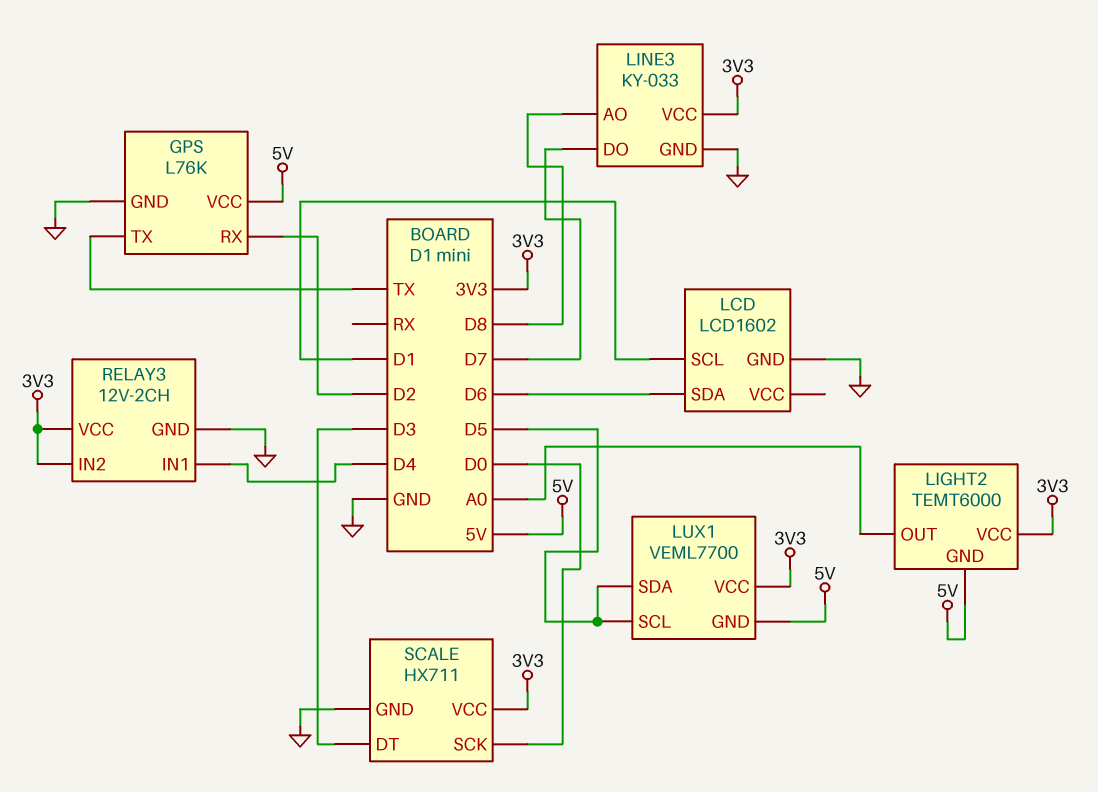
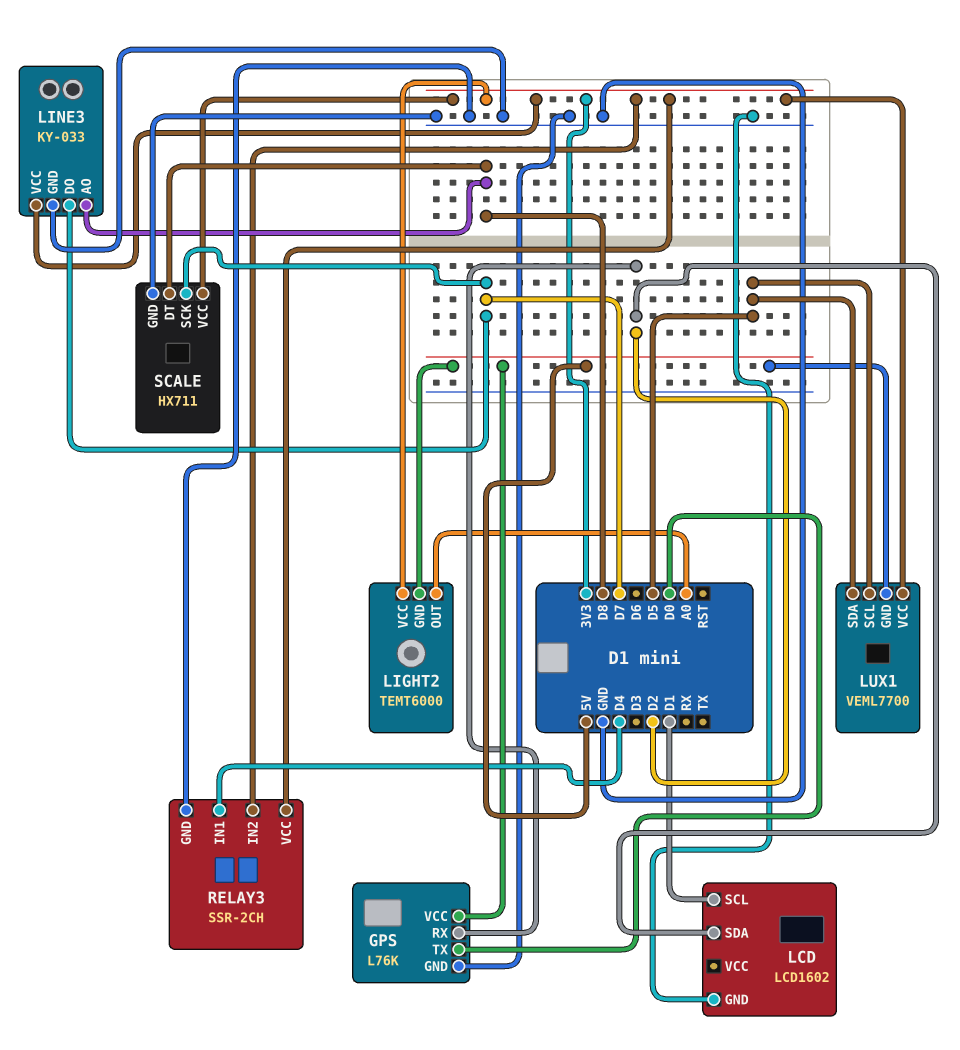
GPS pin TX: TX -> D0
LCD pin SDA: D6 -> D2
RELAY3: 12V-2CH -> SSR-2CH
SCALE pin DT: D3 -> D8
SCALE pin SCK: D0 -> D7

